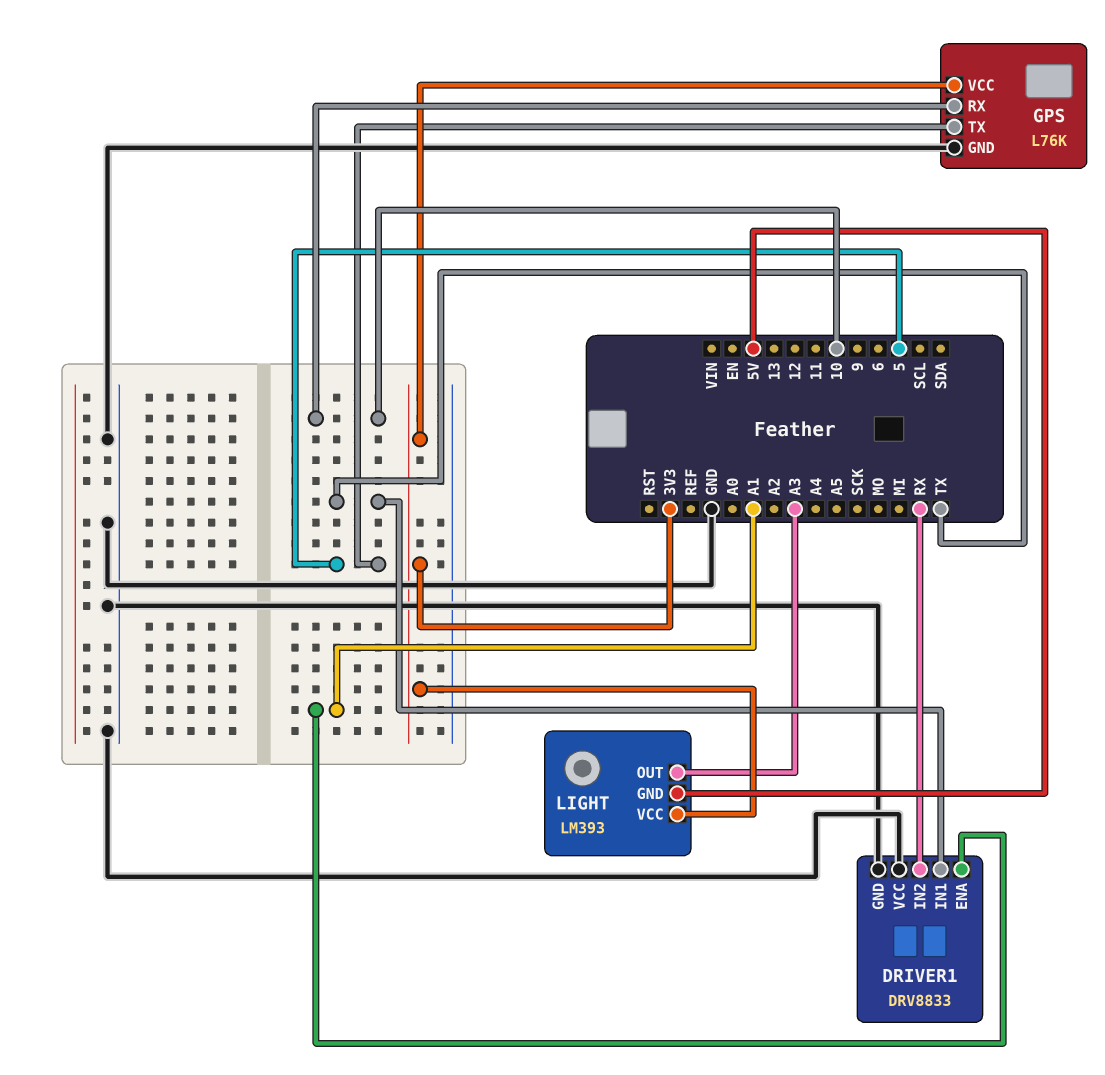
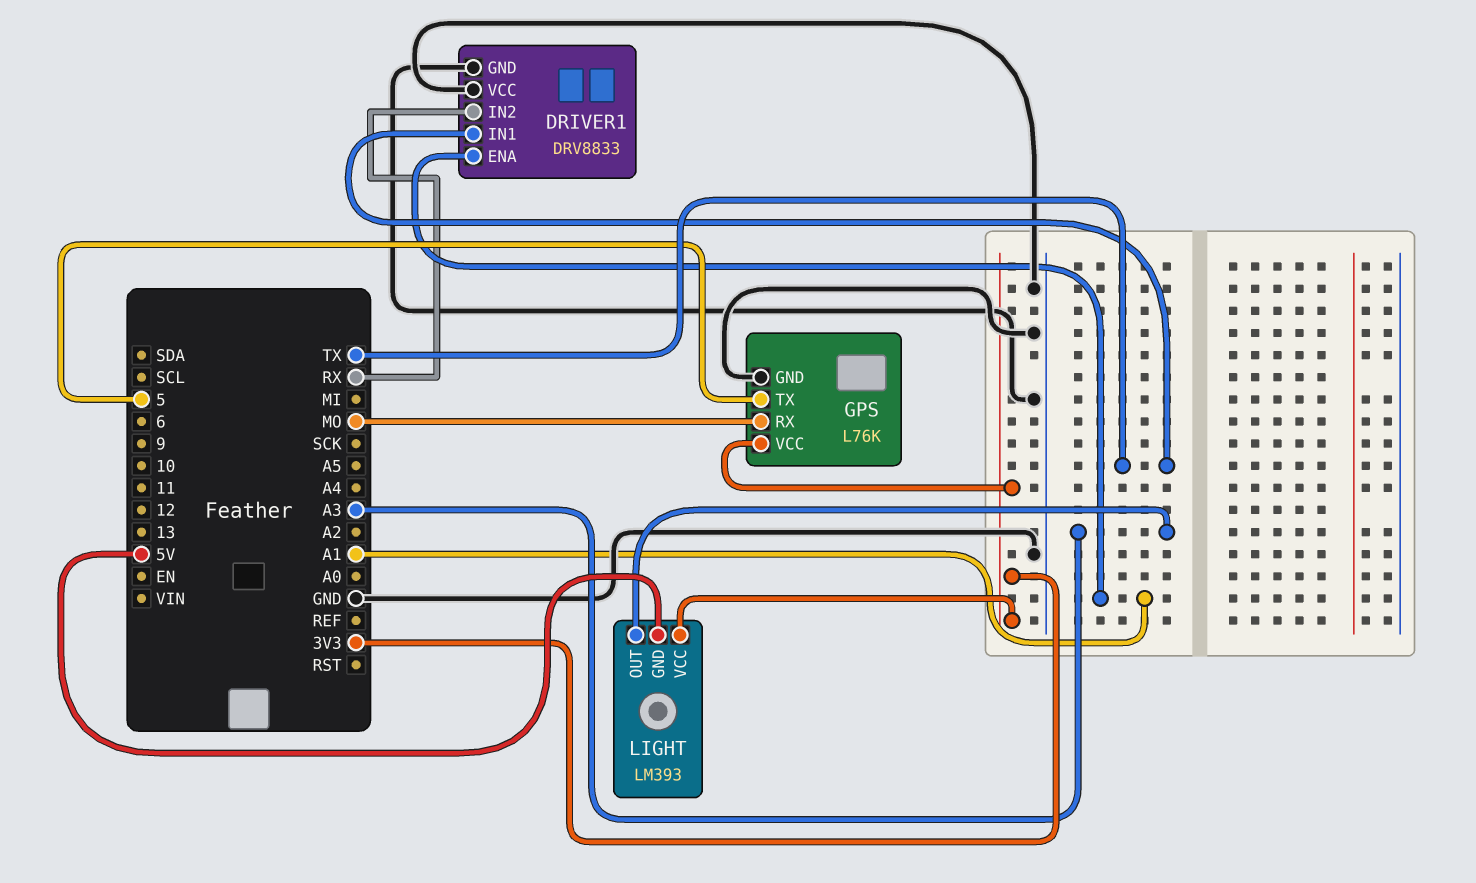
GPS pin RX: 10 -> MO

